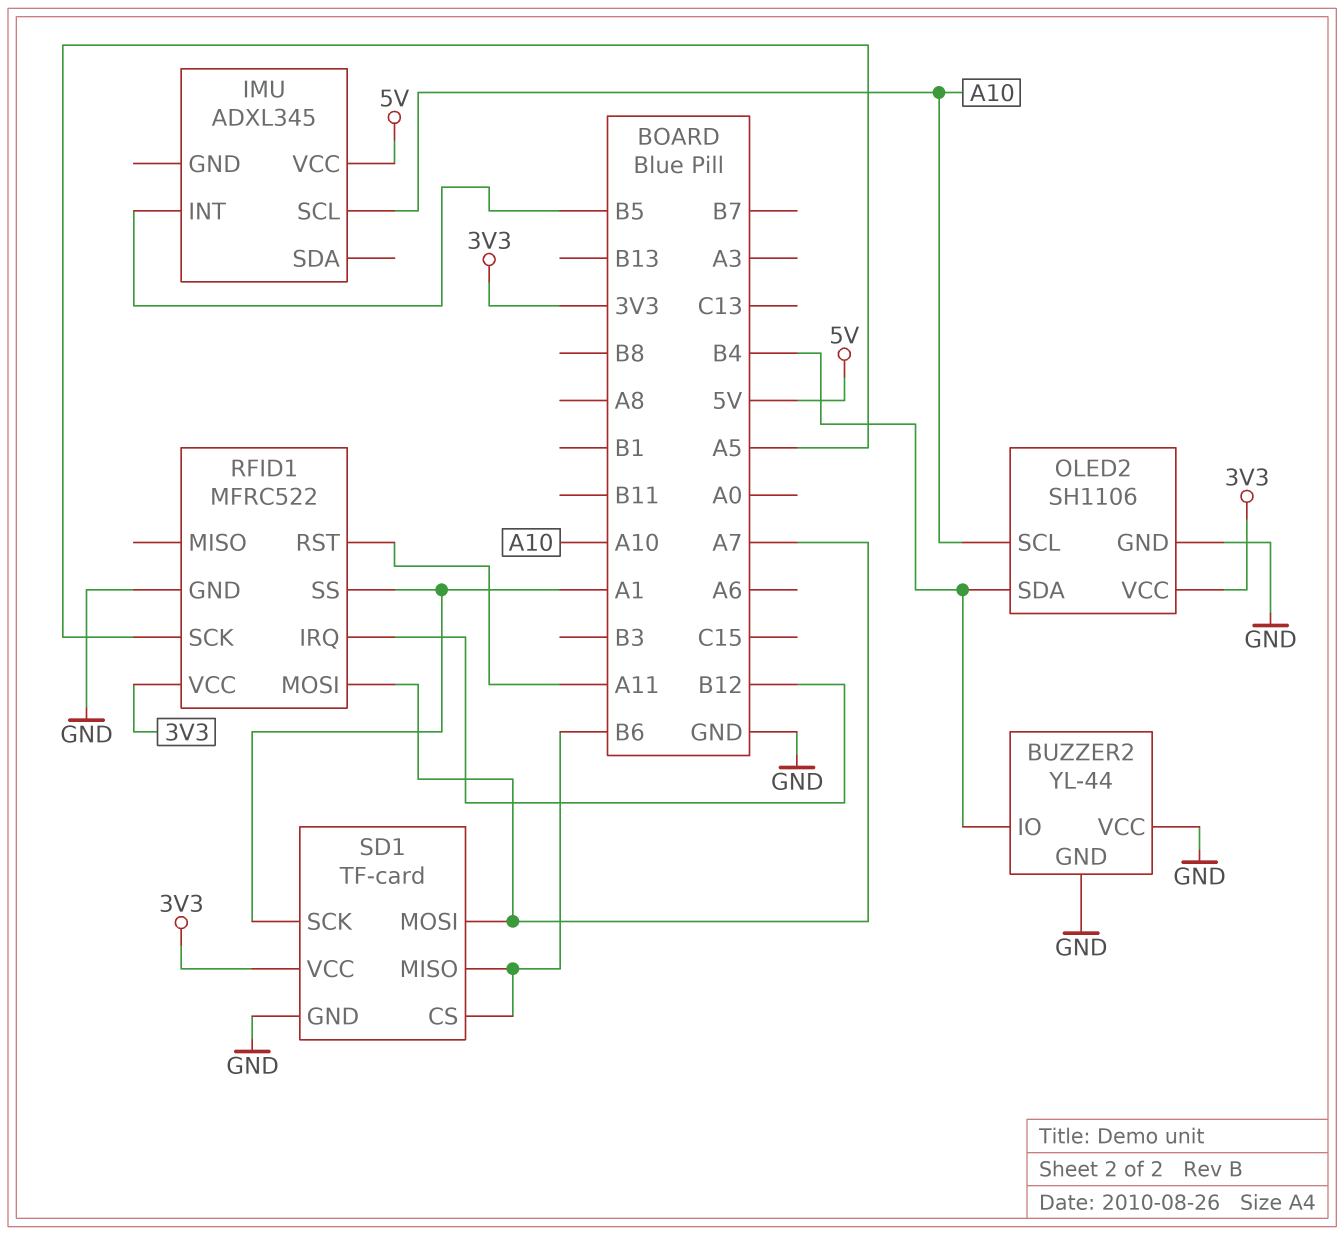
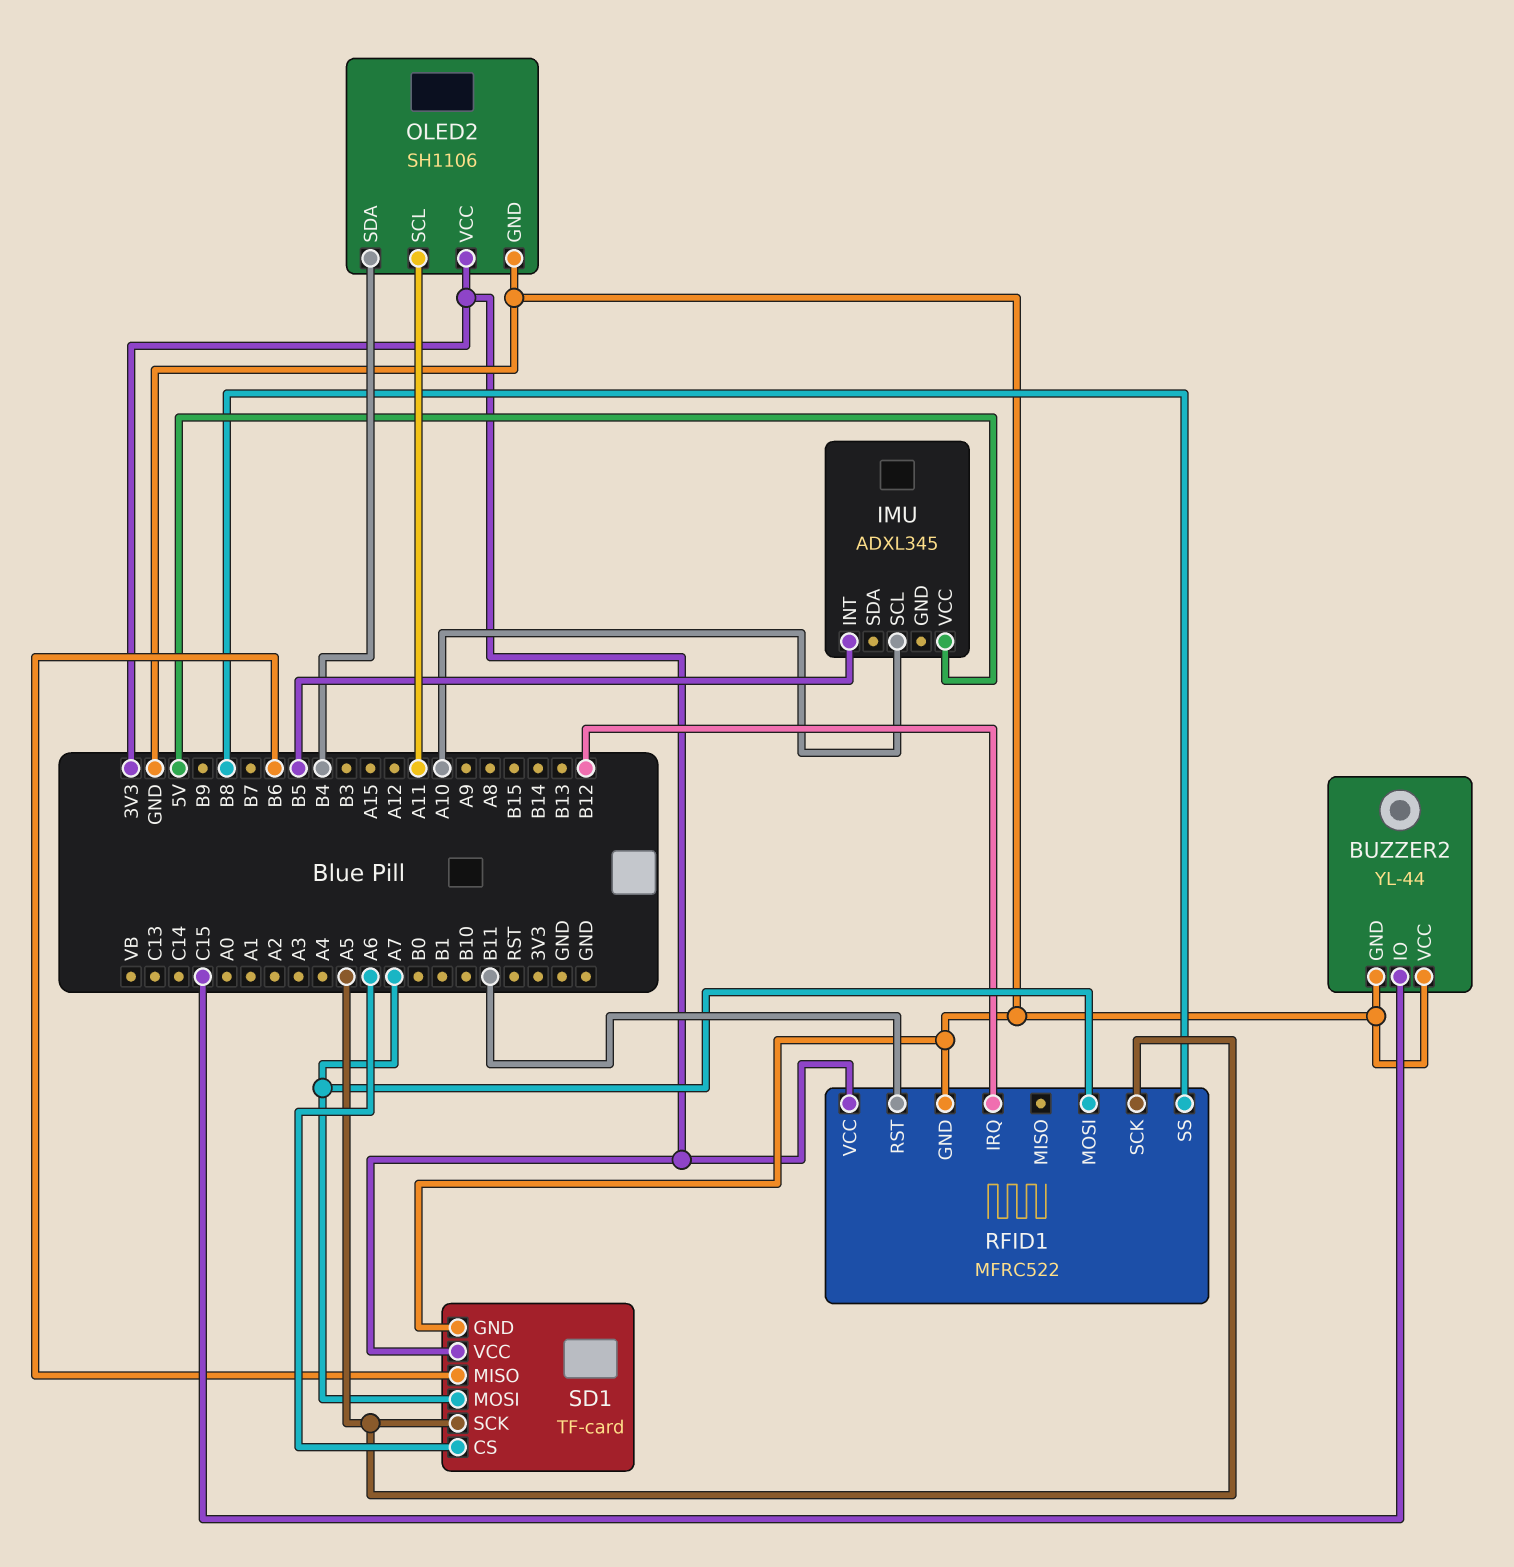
BUZZER2 pin IO: B4 -> C15
OLED2 pin SCL: A10 -> A11
RFID1 pin RST: A11 -> B11
RFID1 pin SS: A1 -> B8
SD1 pin CS: B6 -> A6
SD1 pin SCK: A1 -> A5

